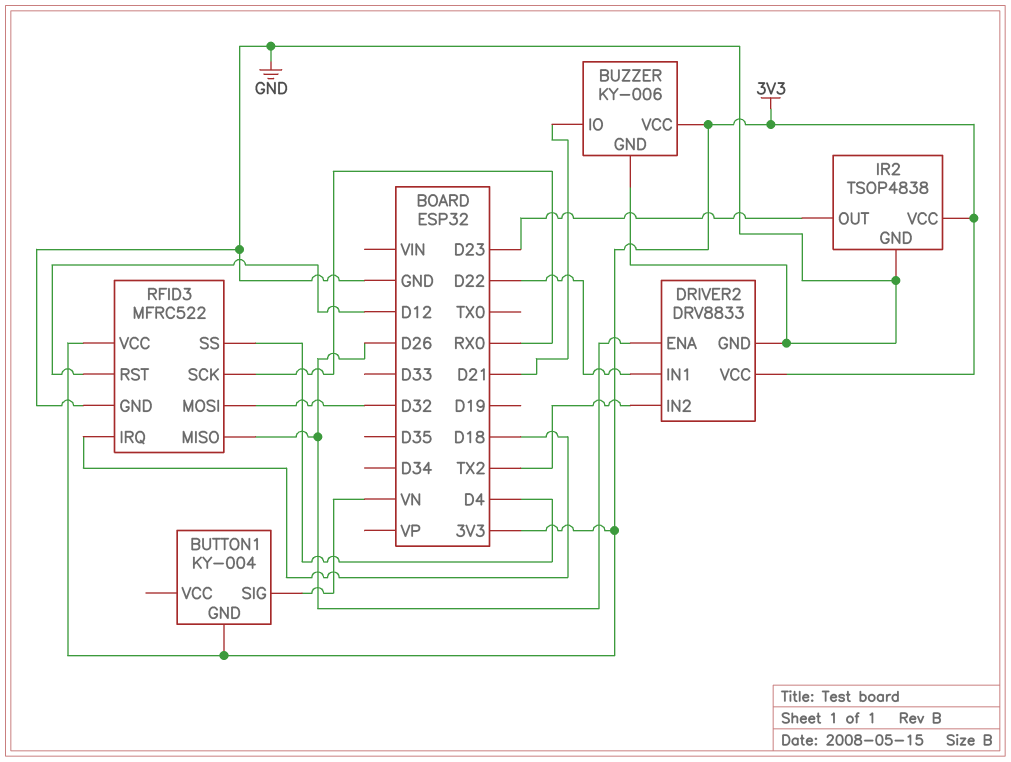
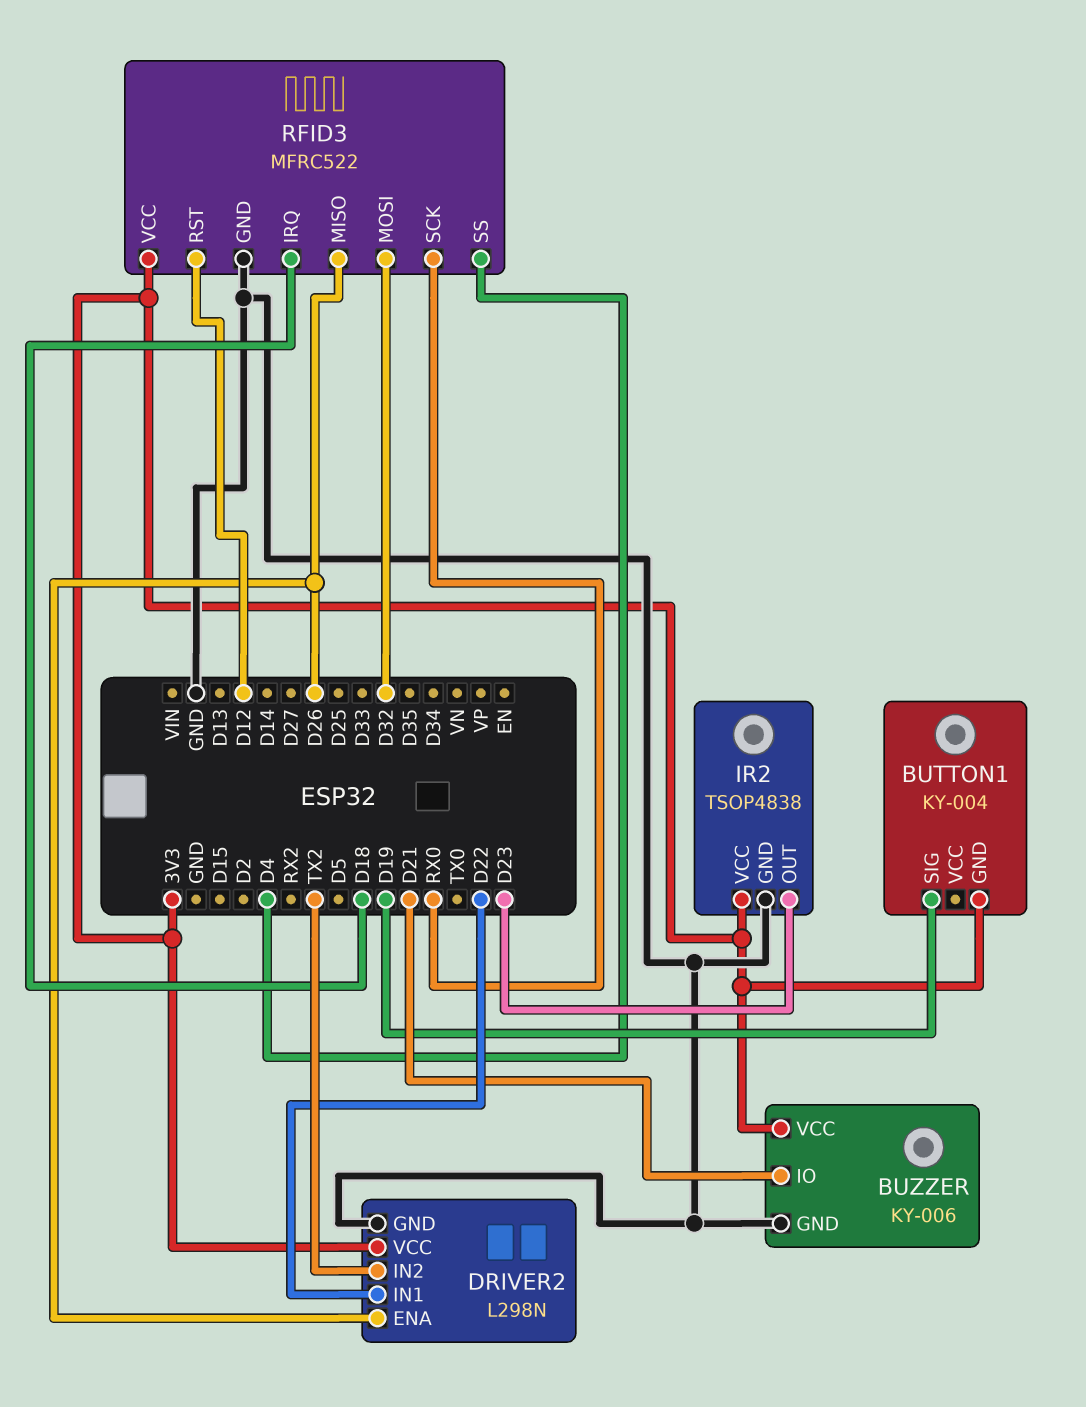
BUTTON1 pin SIG: VN -> D19
DRIVER2: DRV8833 -> L298N

